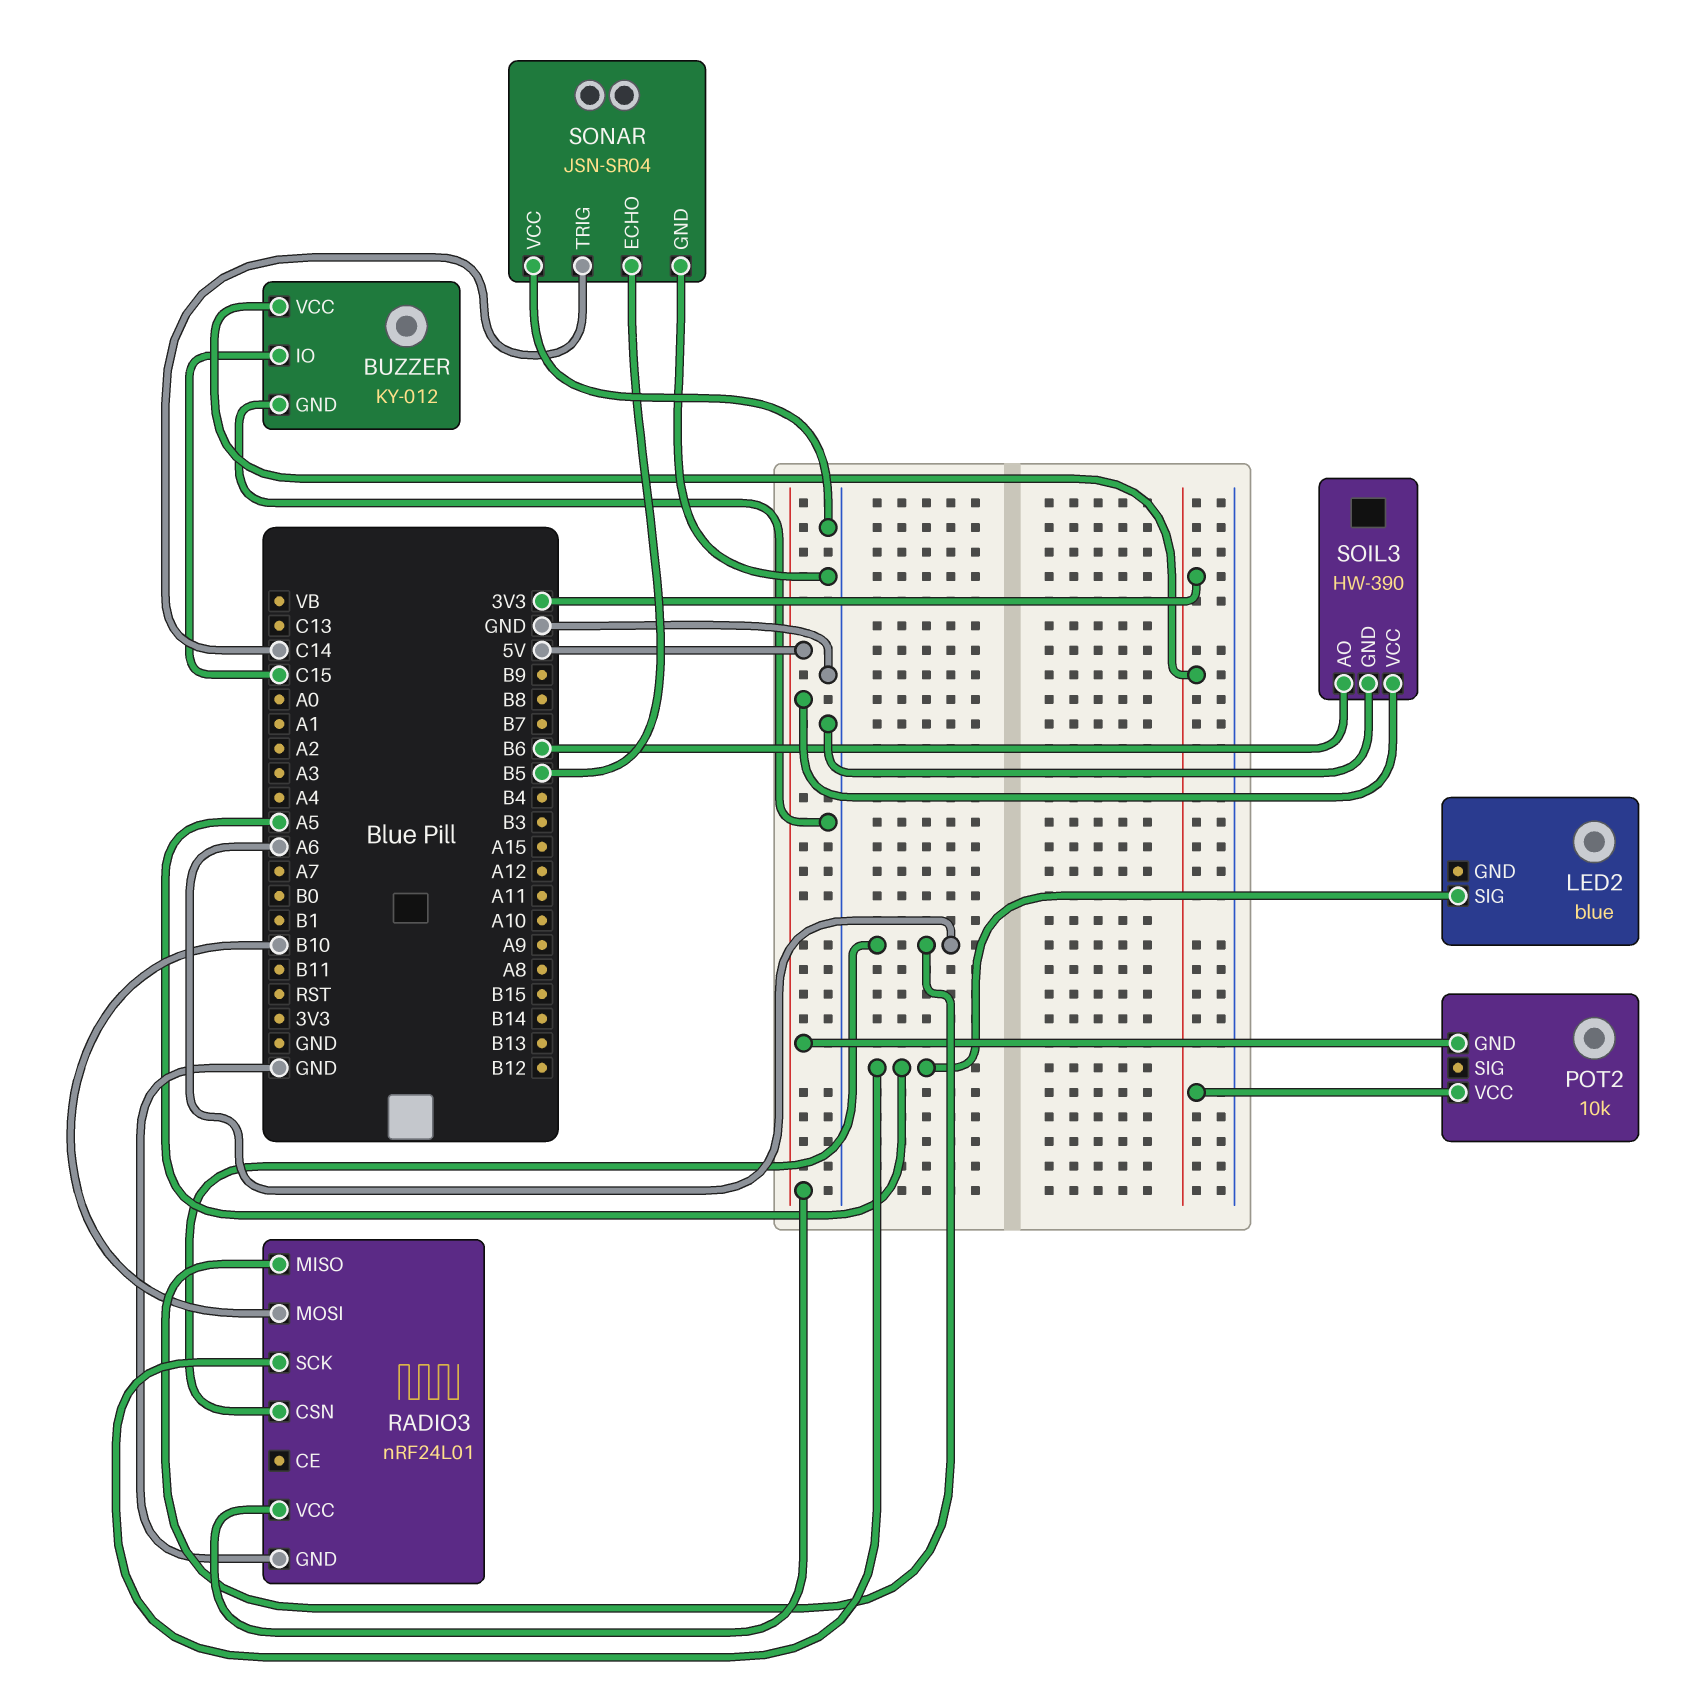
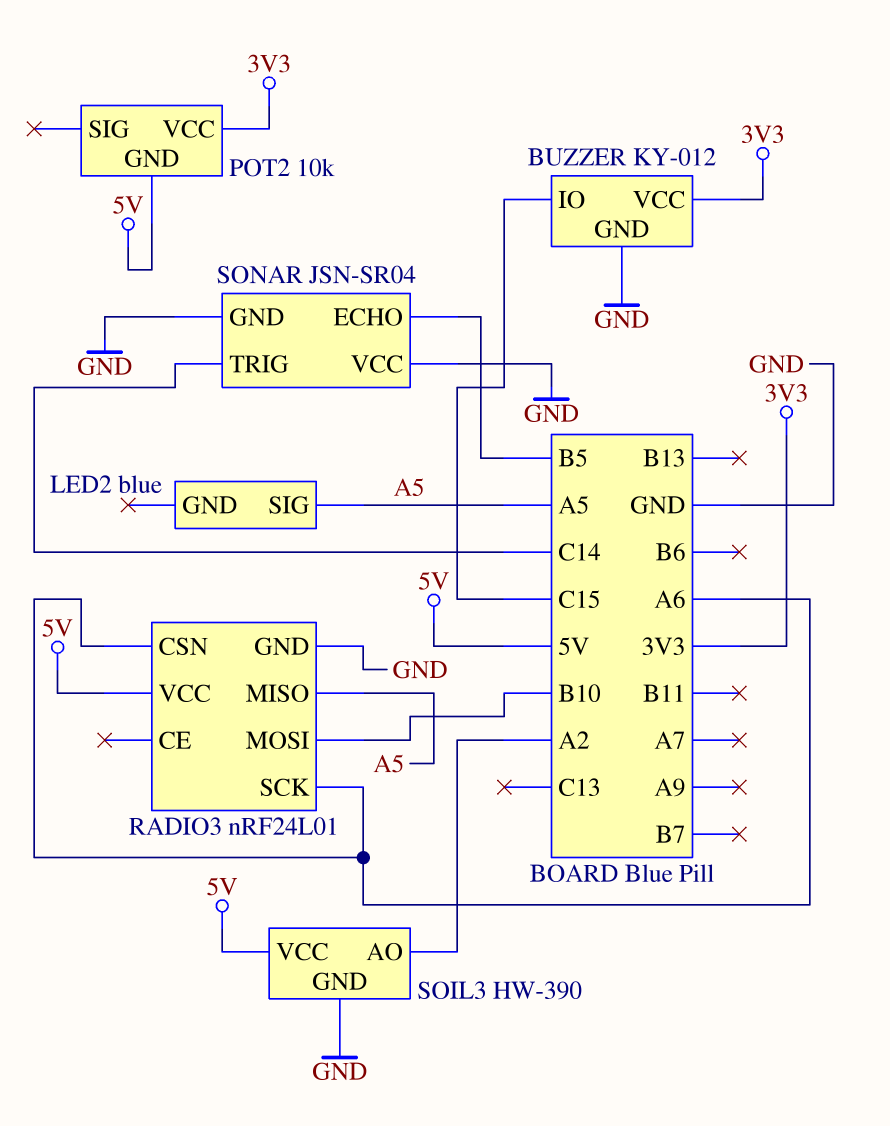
RADIO3 pin MISO: A6 -> A5
RADIO3 pin SCK: A5 -> A6
SOIL3 pin AO: B6 -> A2

